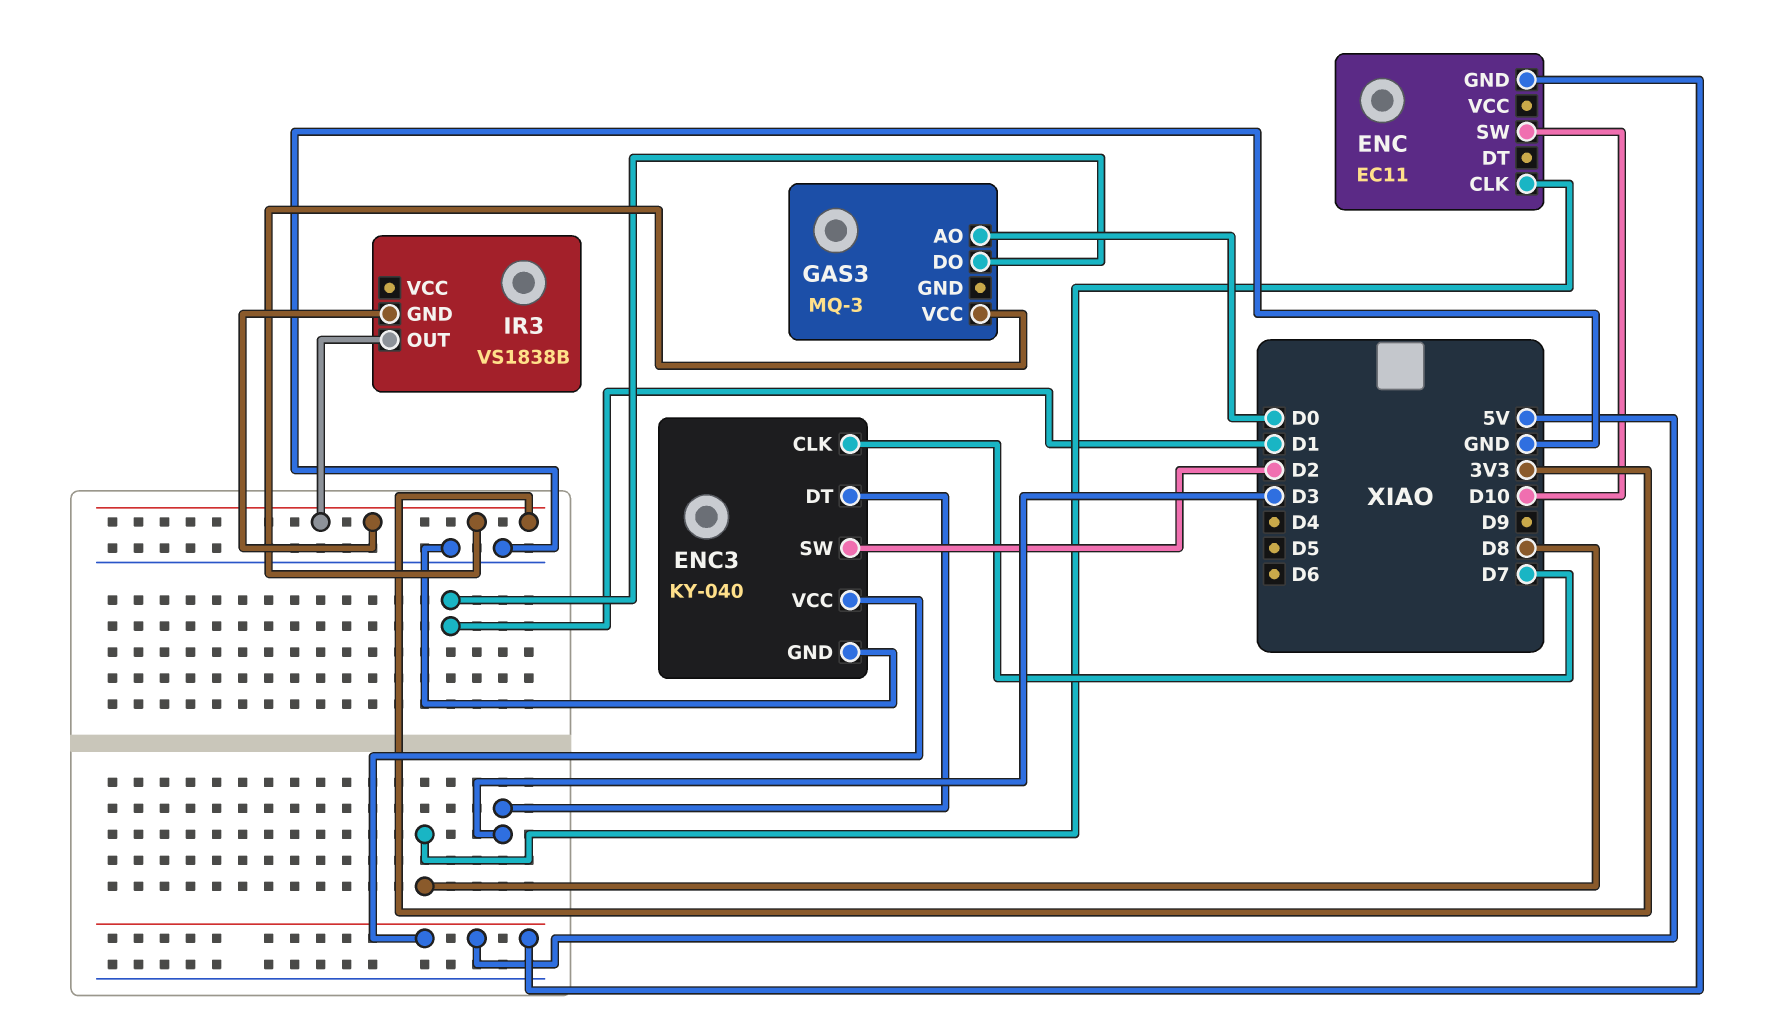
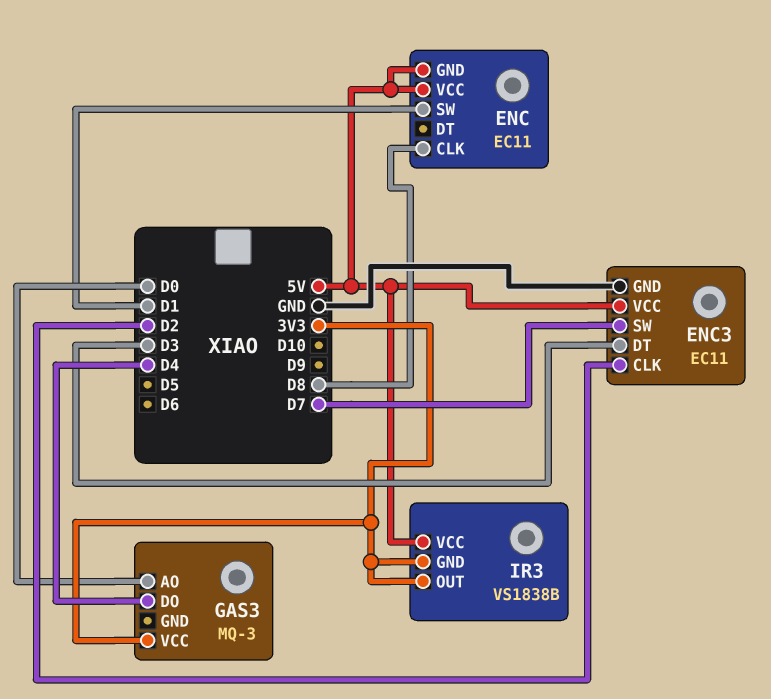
ENC pin SW: D10 -> D1
ENC pin VCC: none -> 5V
ENC3: KY-040 -> EC11
ENC3 pin CLK: D7 -> D2
ENC3 pin SW: D2 -> D7
GAS3 pin DO: D1 -> D4
IR3 pin VCC: none -> 5V

